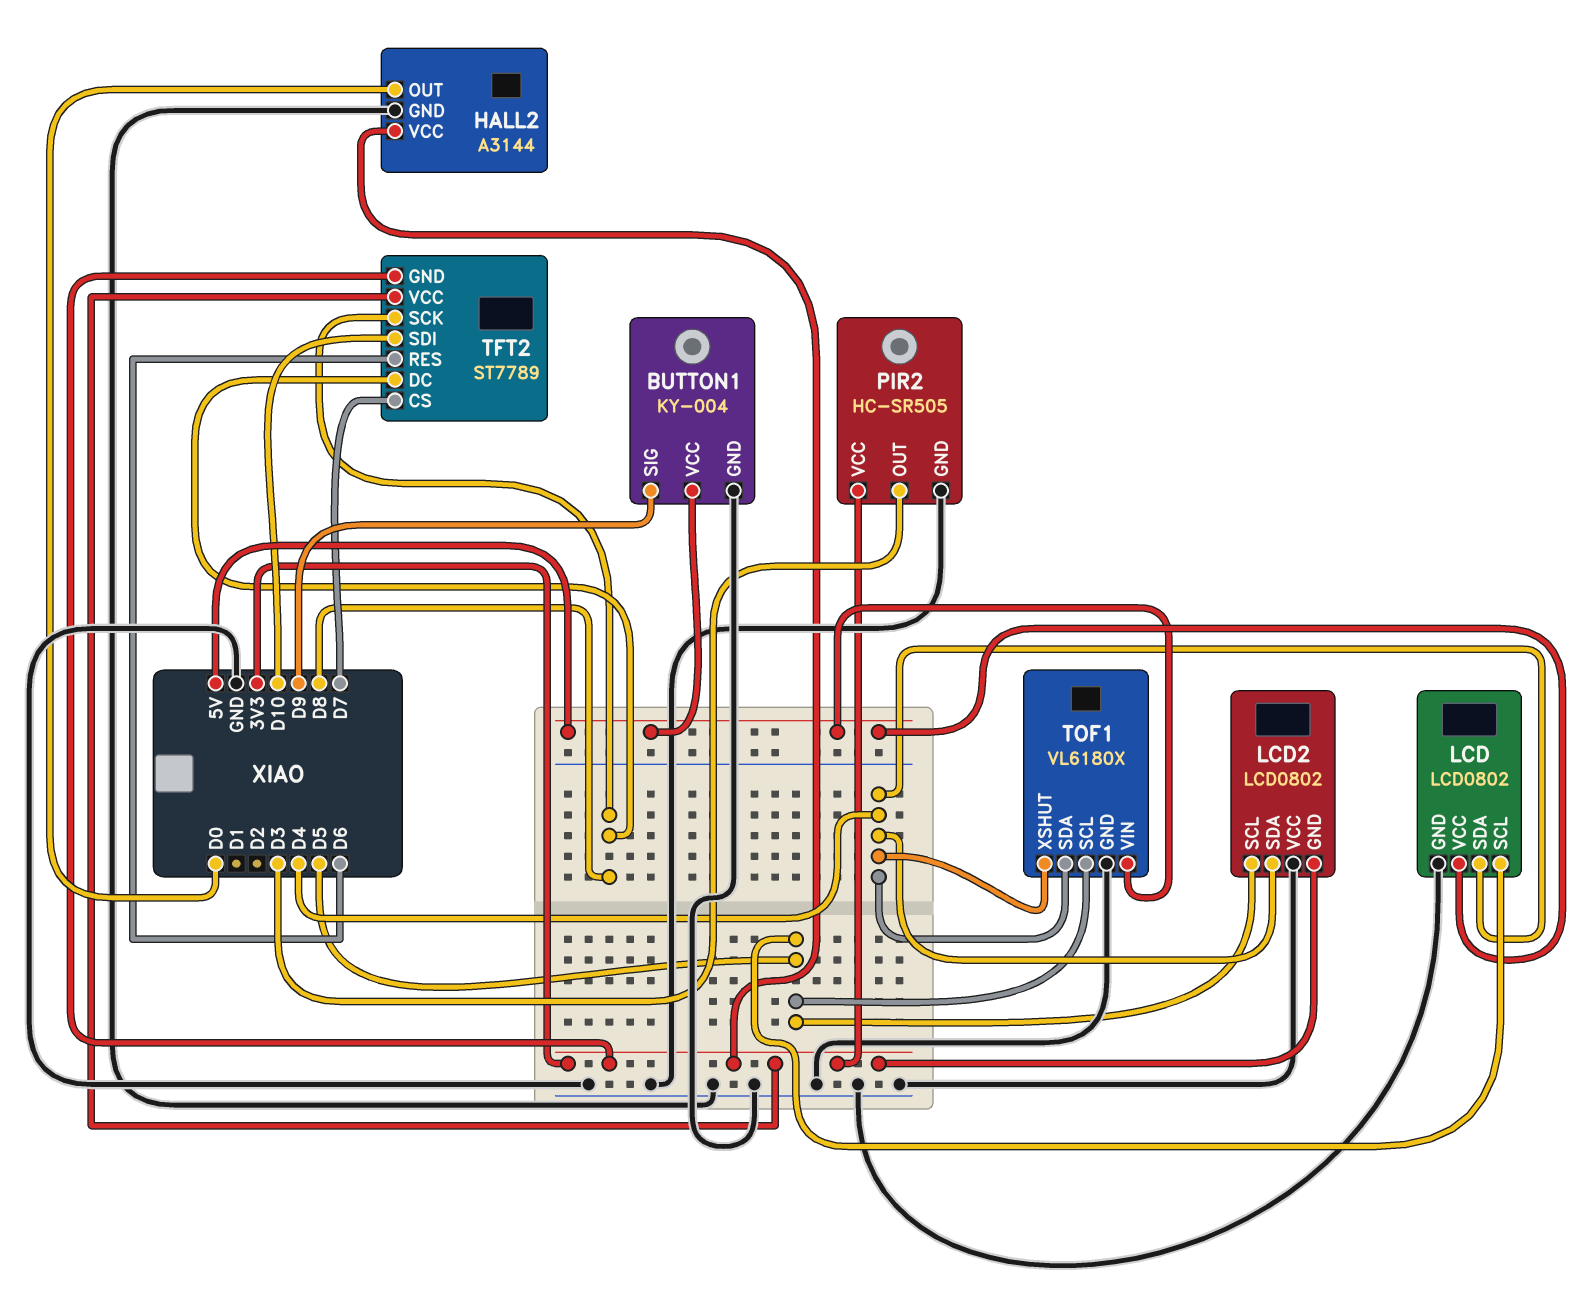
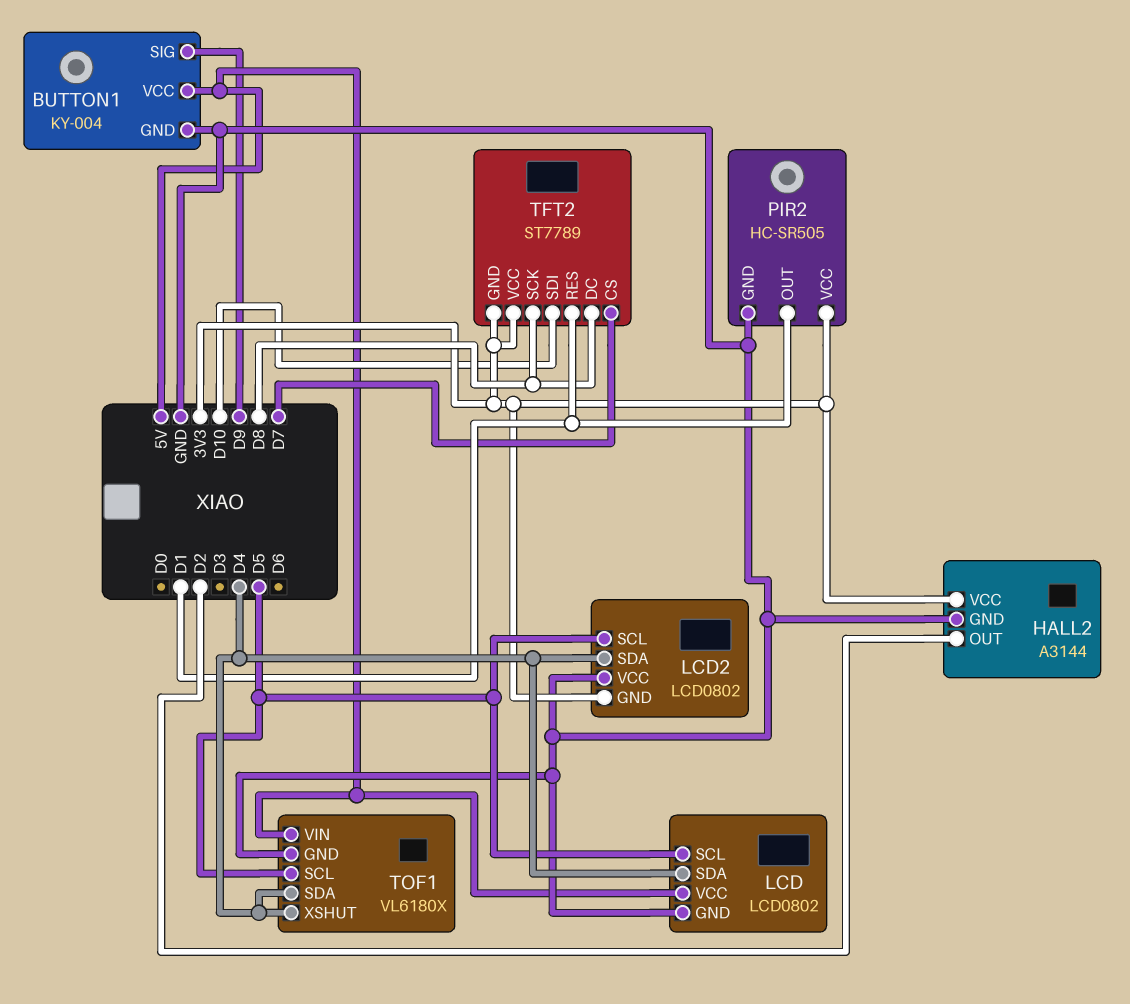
HALL2 pin OUT: D0 -> D2
PIR2 pin OUT: D3 -> D1
TFT2 pin RES: D6 -> D1

